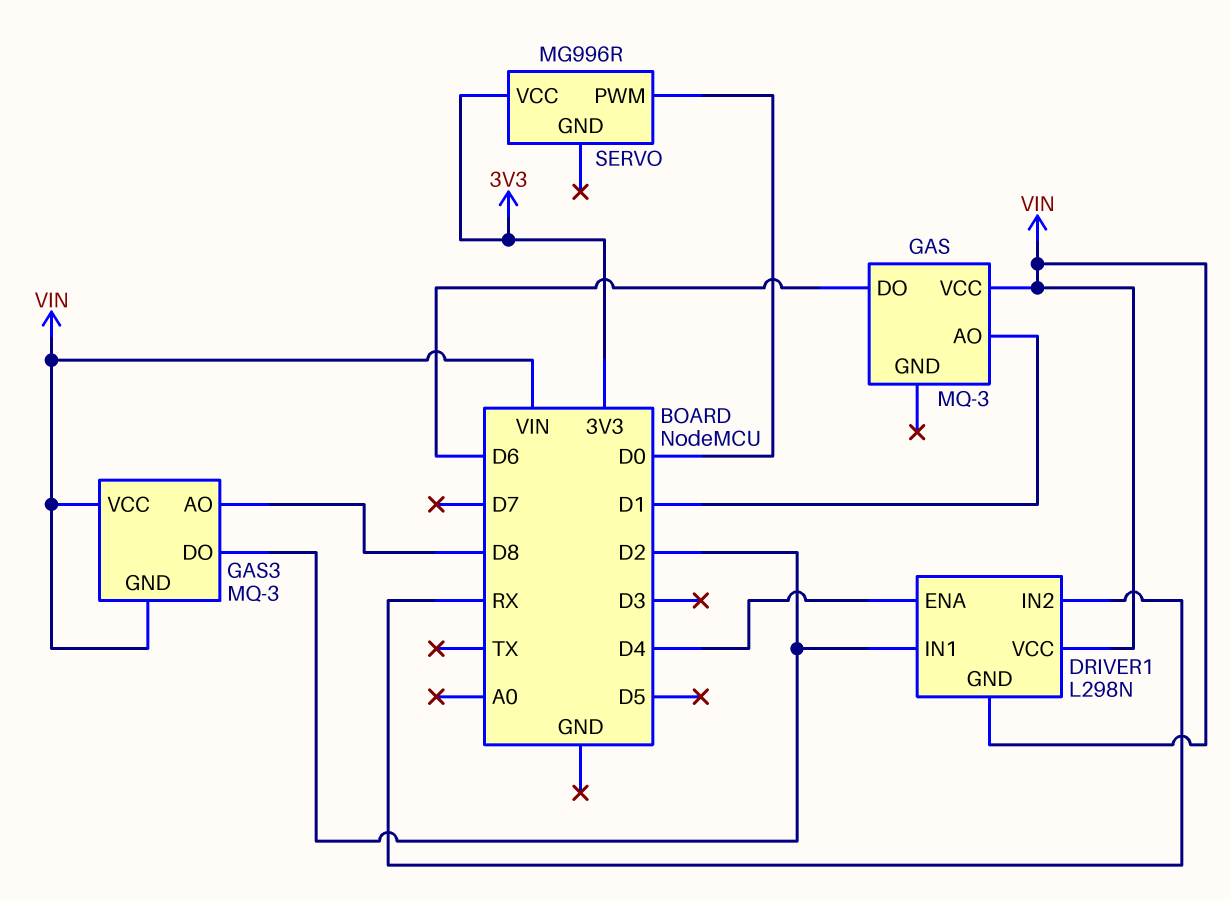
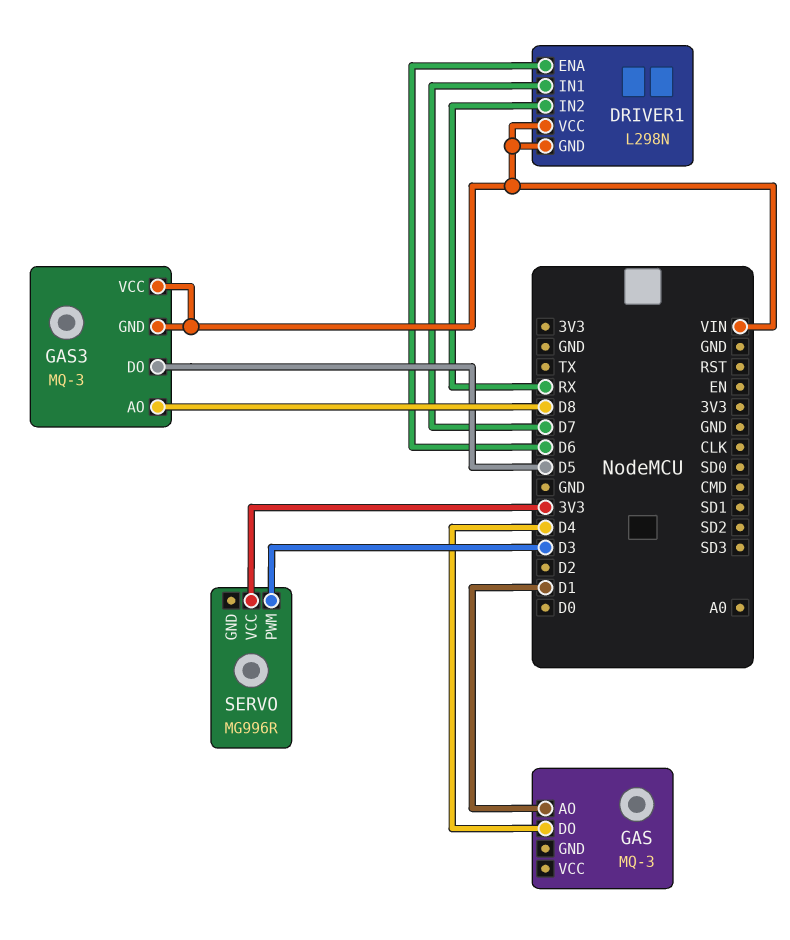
DRIVER1 pin ENA: D4 -> D6
DRIVER1 pin IN1: D2 -> D7
GAS pin DO: D6 -> D4
GAS pin VCC: VIN -> none
GAS3 pin DO: D2 -> D5
SERVO pin PWM: D0 -> D3

